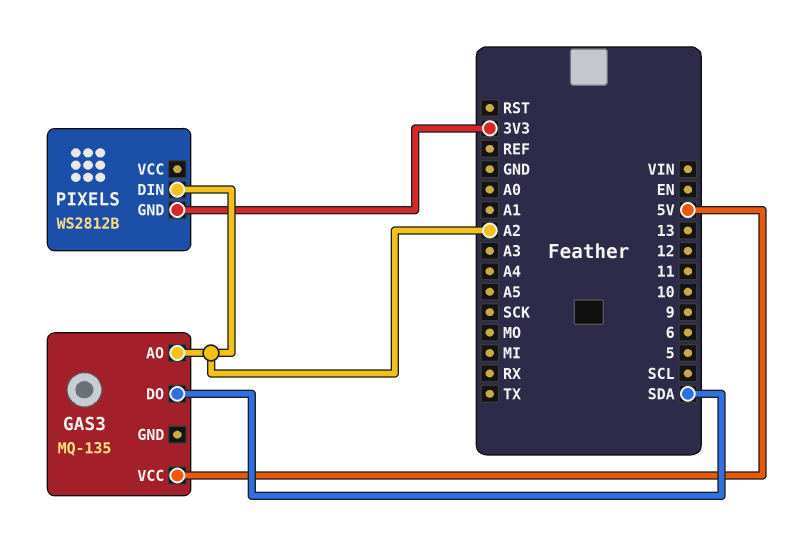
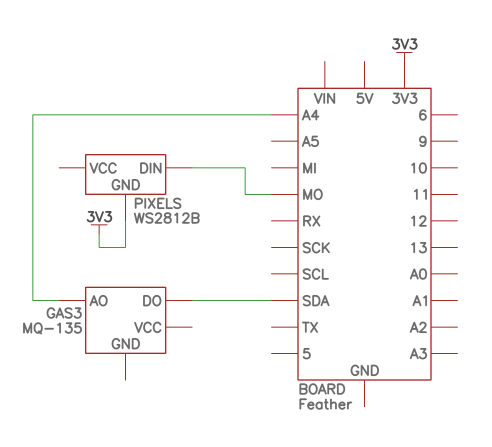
GAS3 pin AO: A2 -> A4
GAS3 pin VCC: 5V -> none
PIXELS pin DIN: A2 -> MO

